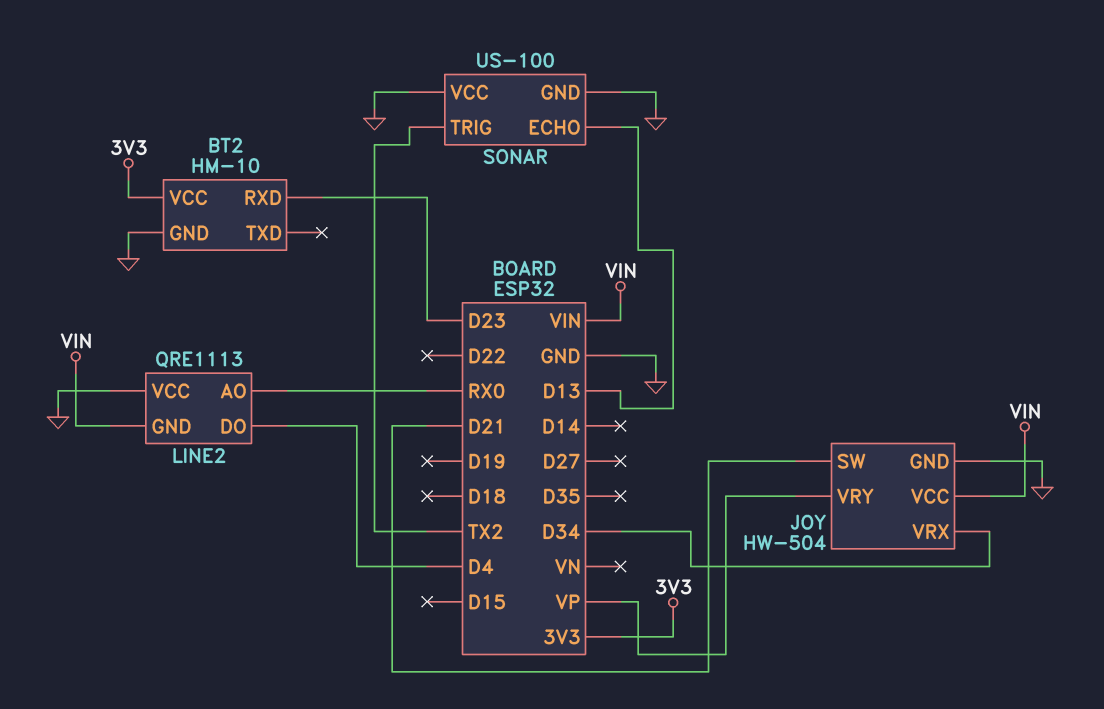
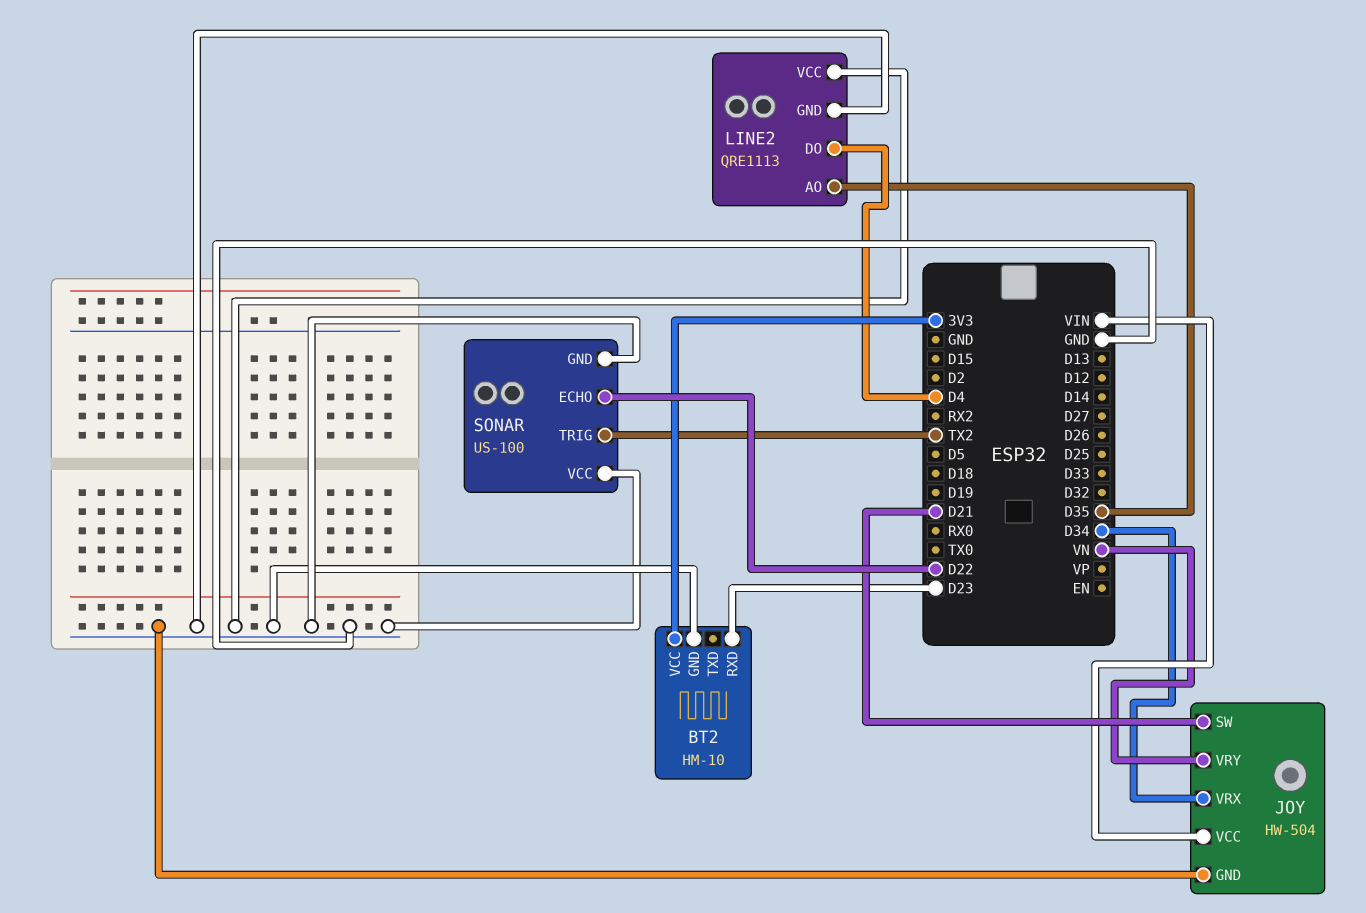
JOY pin VRY: VP -> VN
LINE2 pin AO: RX0 -> D35
LINE2 pin GND: VIN -> GND
SONAR pin ECHO: D13 -> D22

